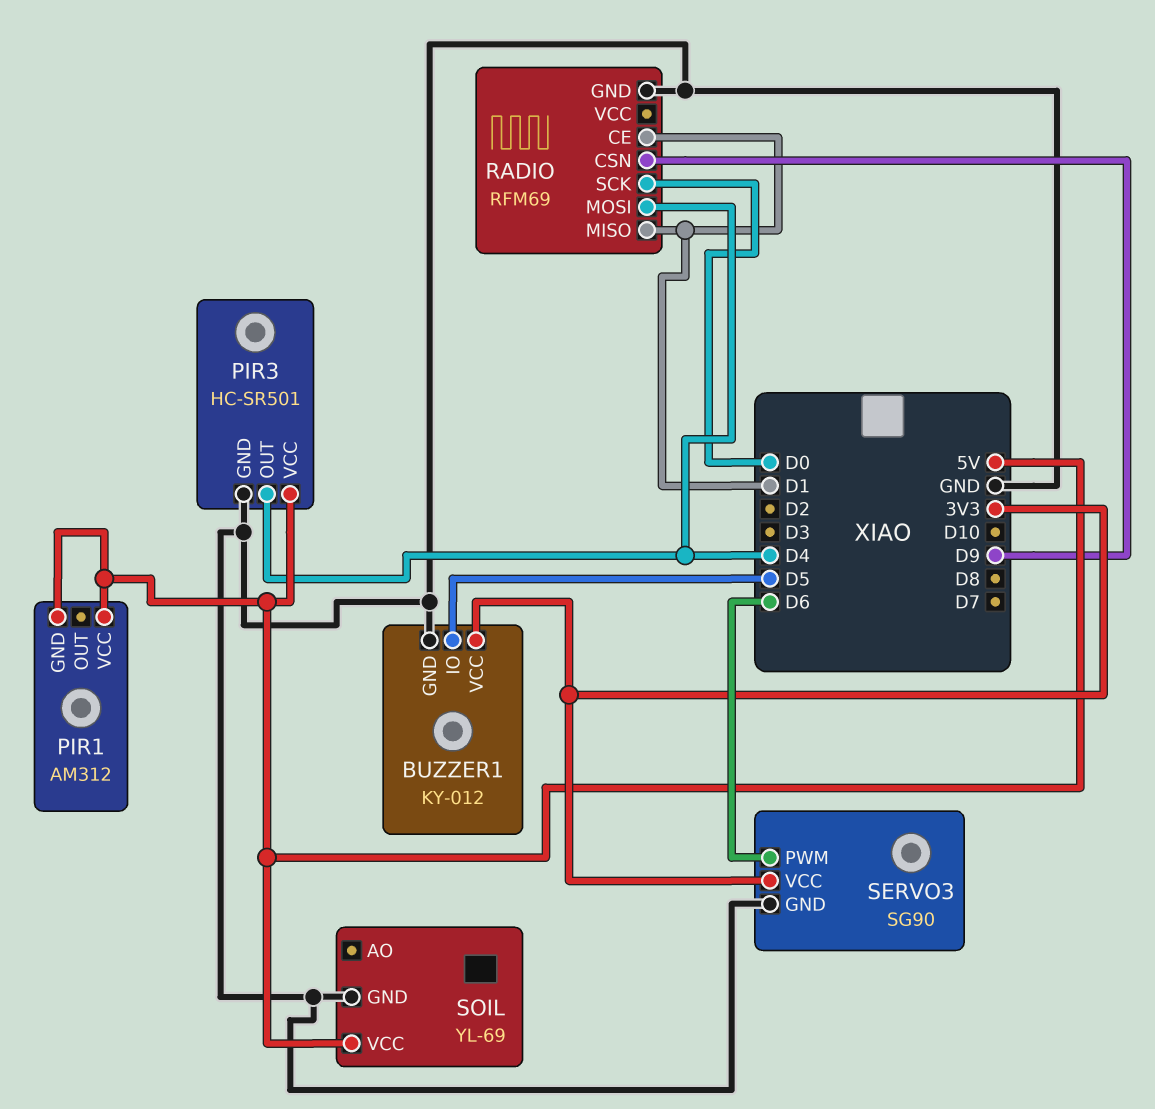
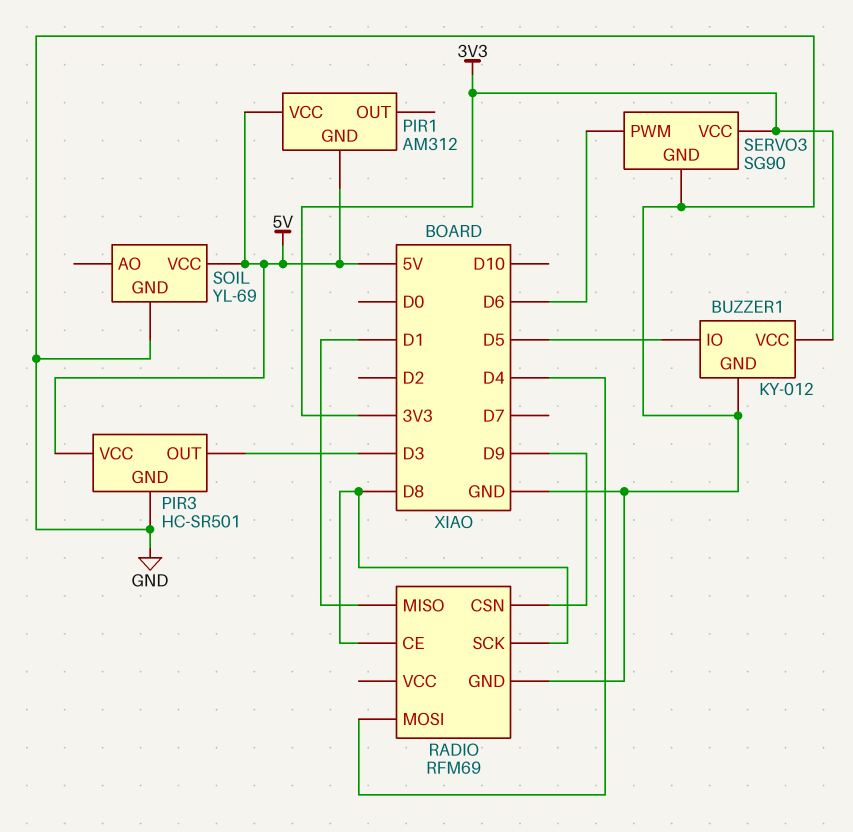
PIR3 pin OUT: D4 -> D3
RADIO pin CE: D1 -> D8
RADIO pin SCK: D0 -> D8

